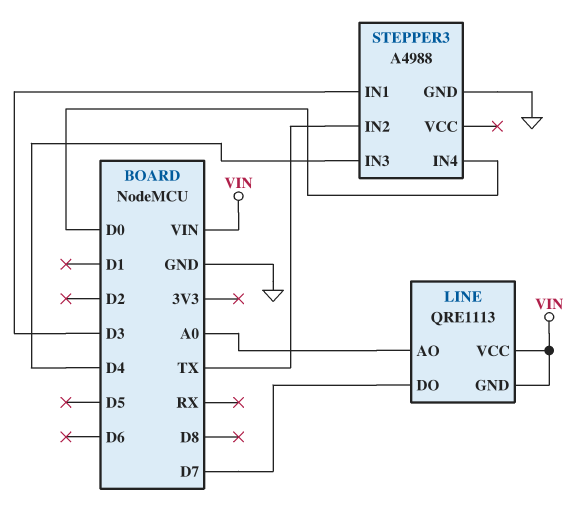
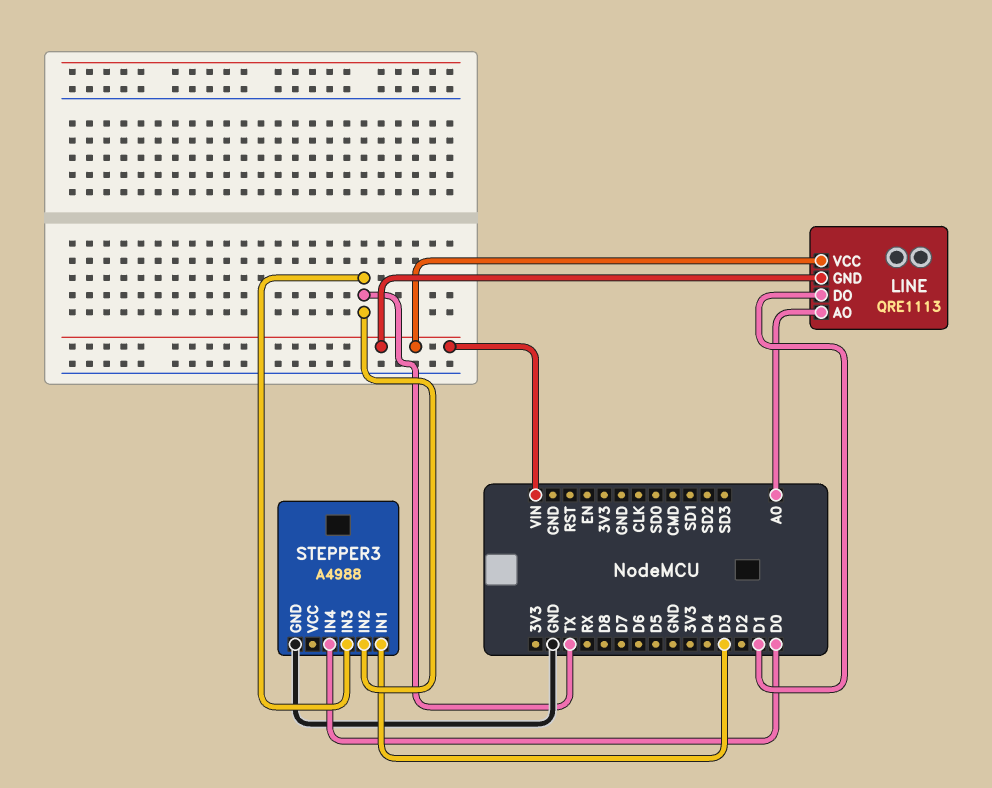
LINE pin DO: D7 -> D1
STEPPER3 pin IN3: D4 -> TX

